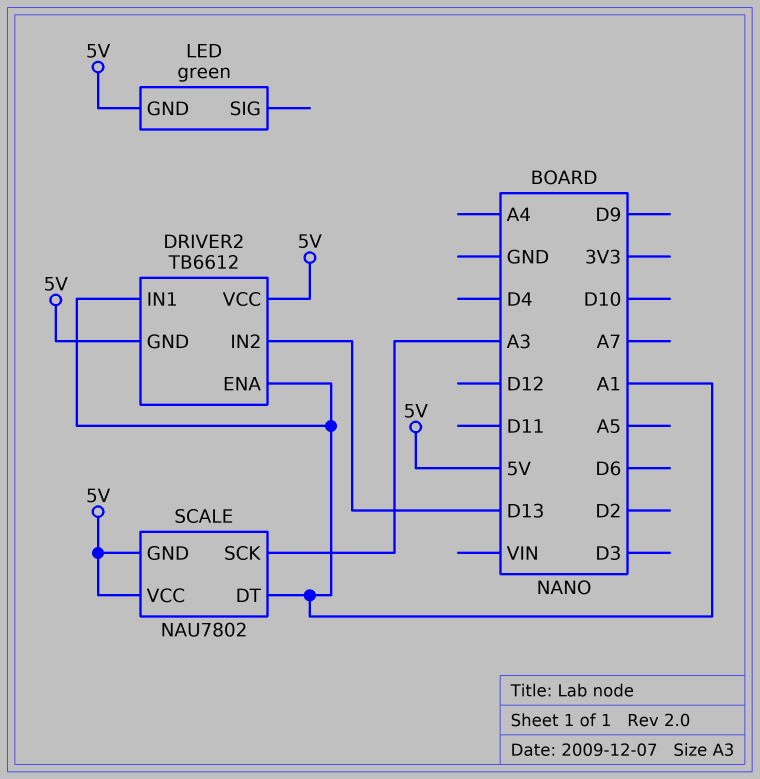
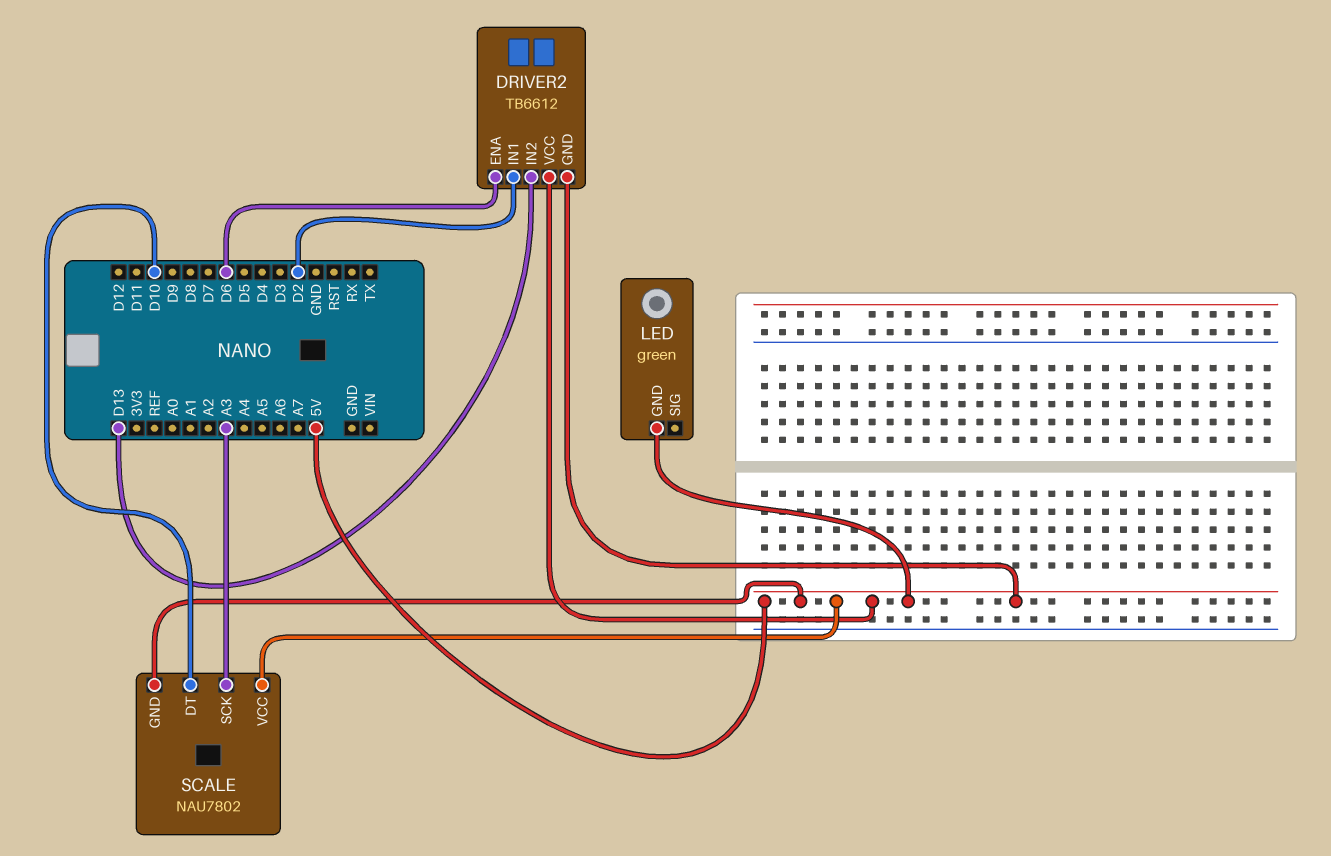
DRIVER2 pin ENA: A1 -> D6
DRIVER2 pin IN1: A1 -> D2
SCALE pin DT: A1 -> D10

